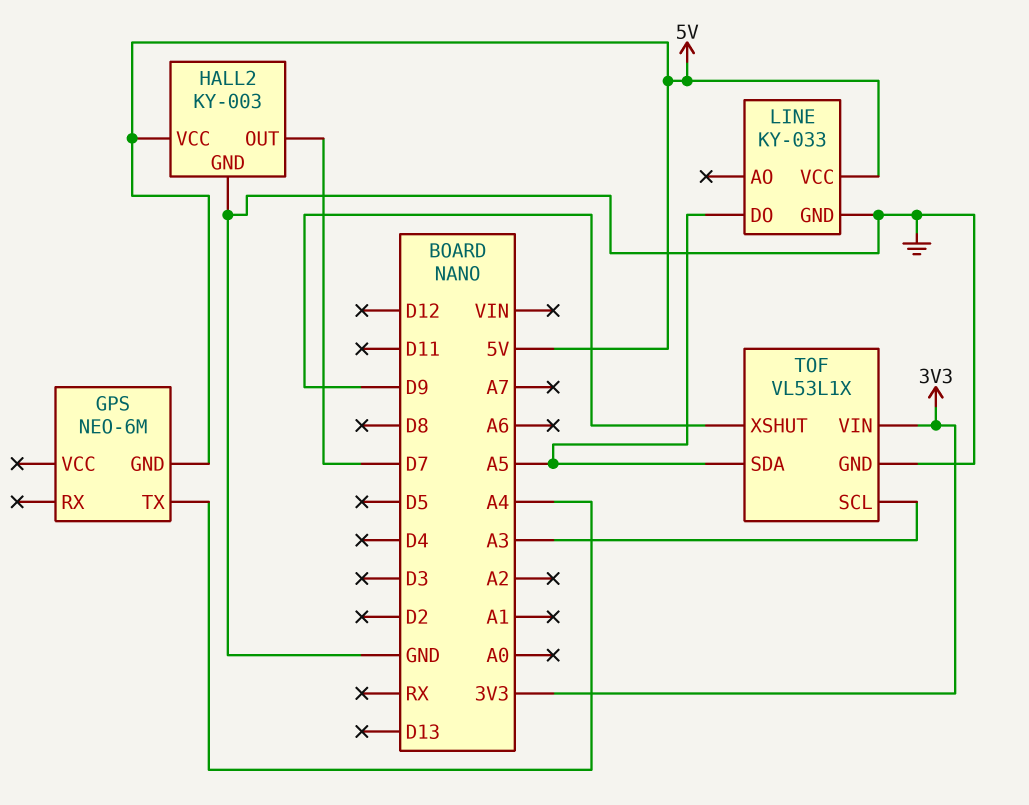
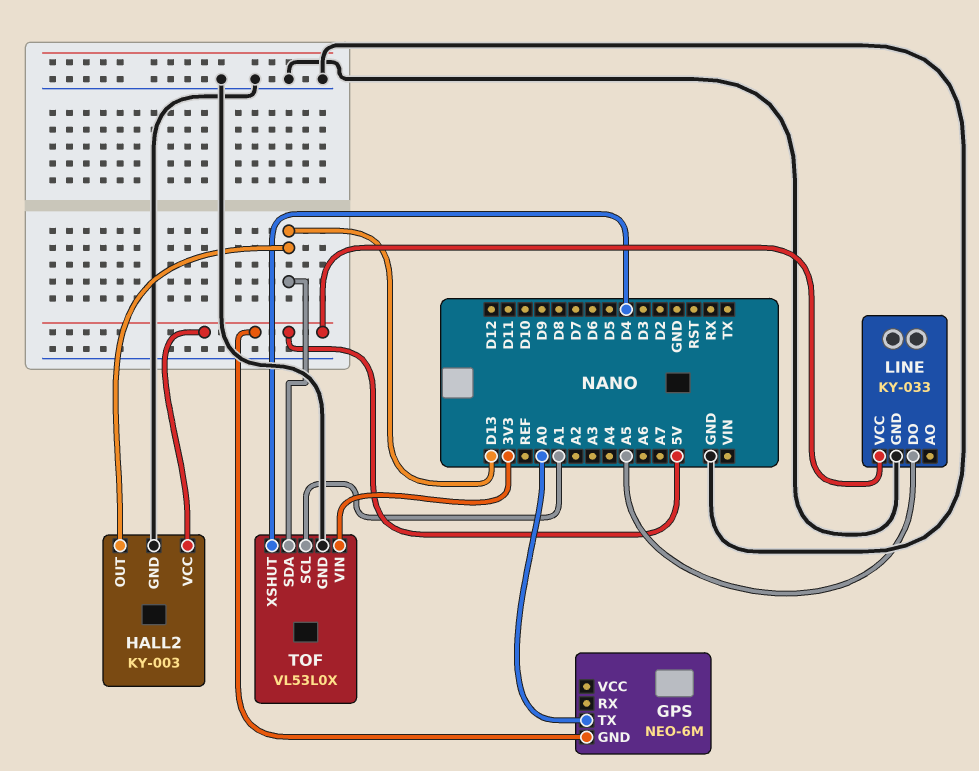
GPS pin TX: A4 -> A0
HALL2 pin OUT: D7 -> D13
TOF: VL53L1X -> VL53L0X
TOF pin SCL: A3 -> A1
TOF pin SDA: A5 -> D13
TOF pin XSHUT: D9 -> D4

